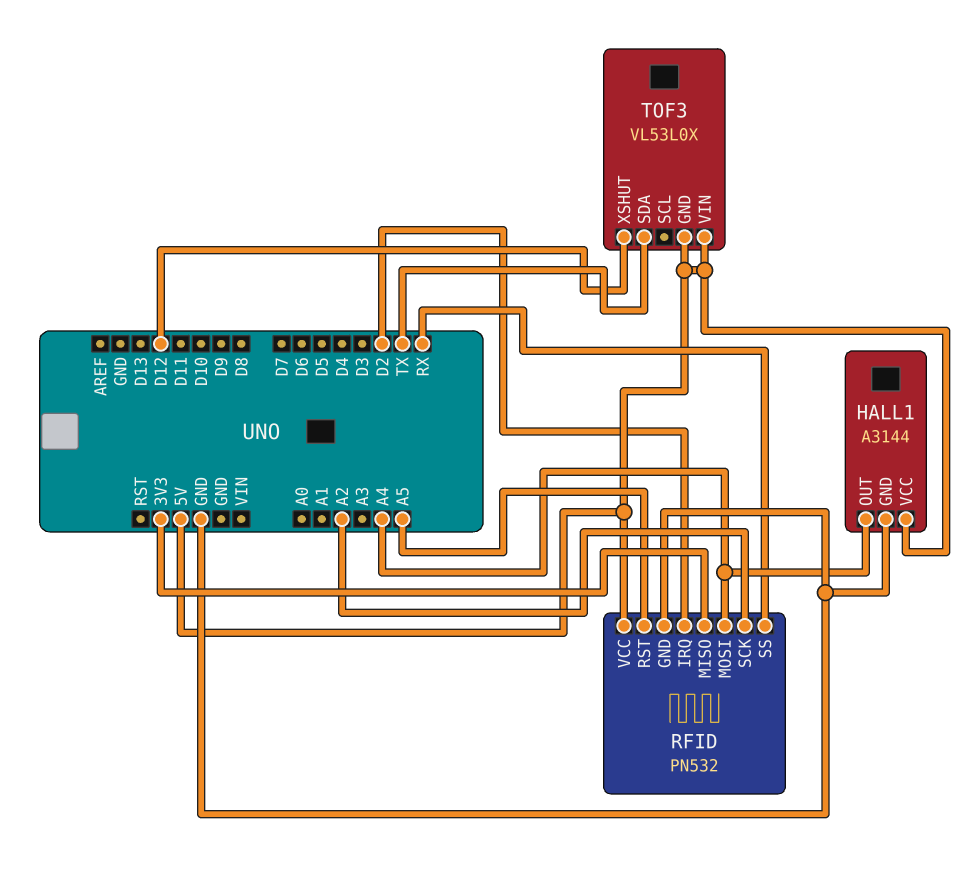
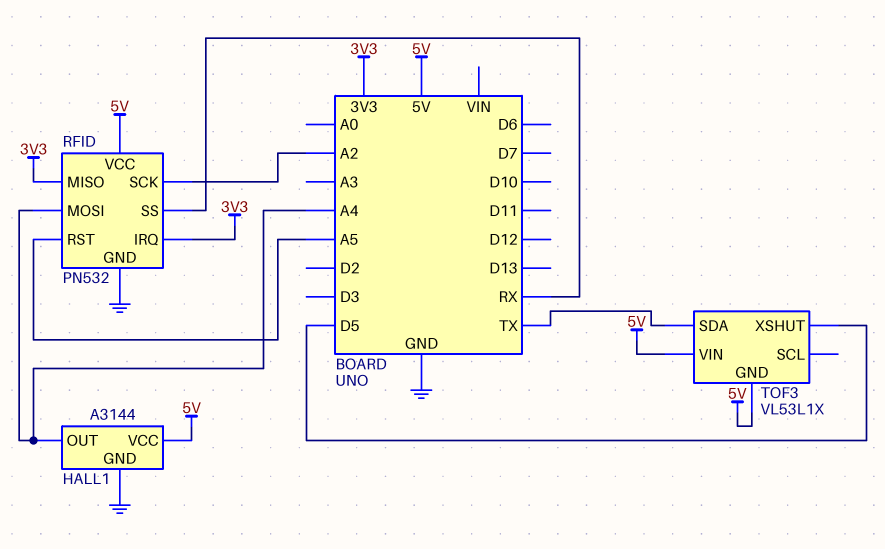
RFID pin IRQ: D2 -> 3V3
TOF3: VL53L0X -> VL53L1X
TOF3 pin XSHUT: D12 -> D5

